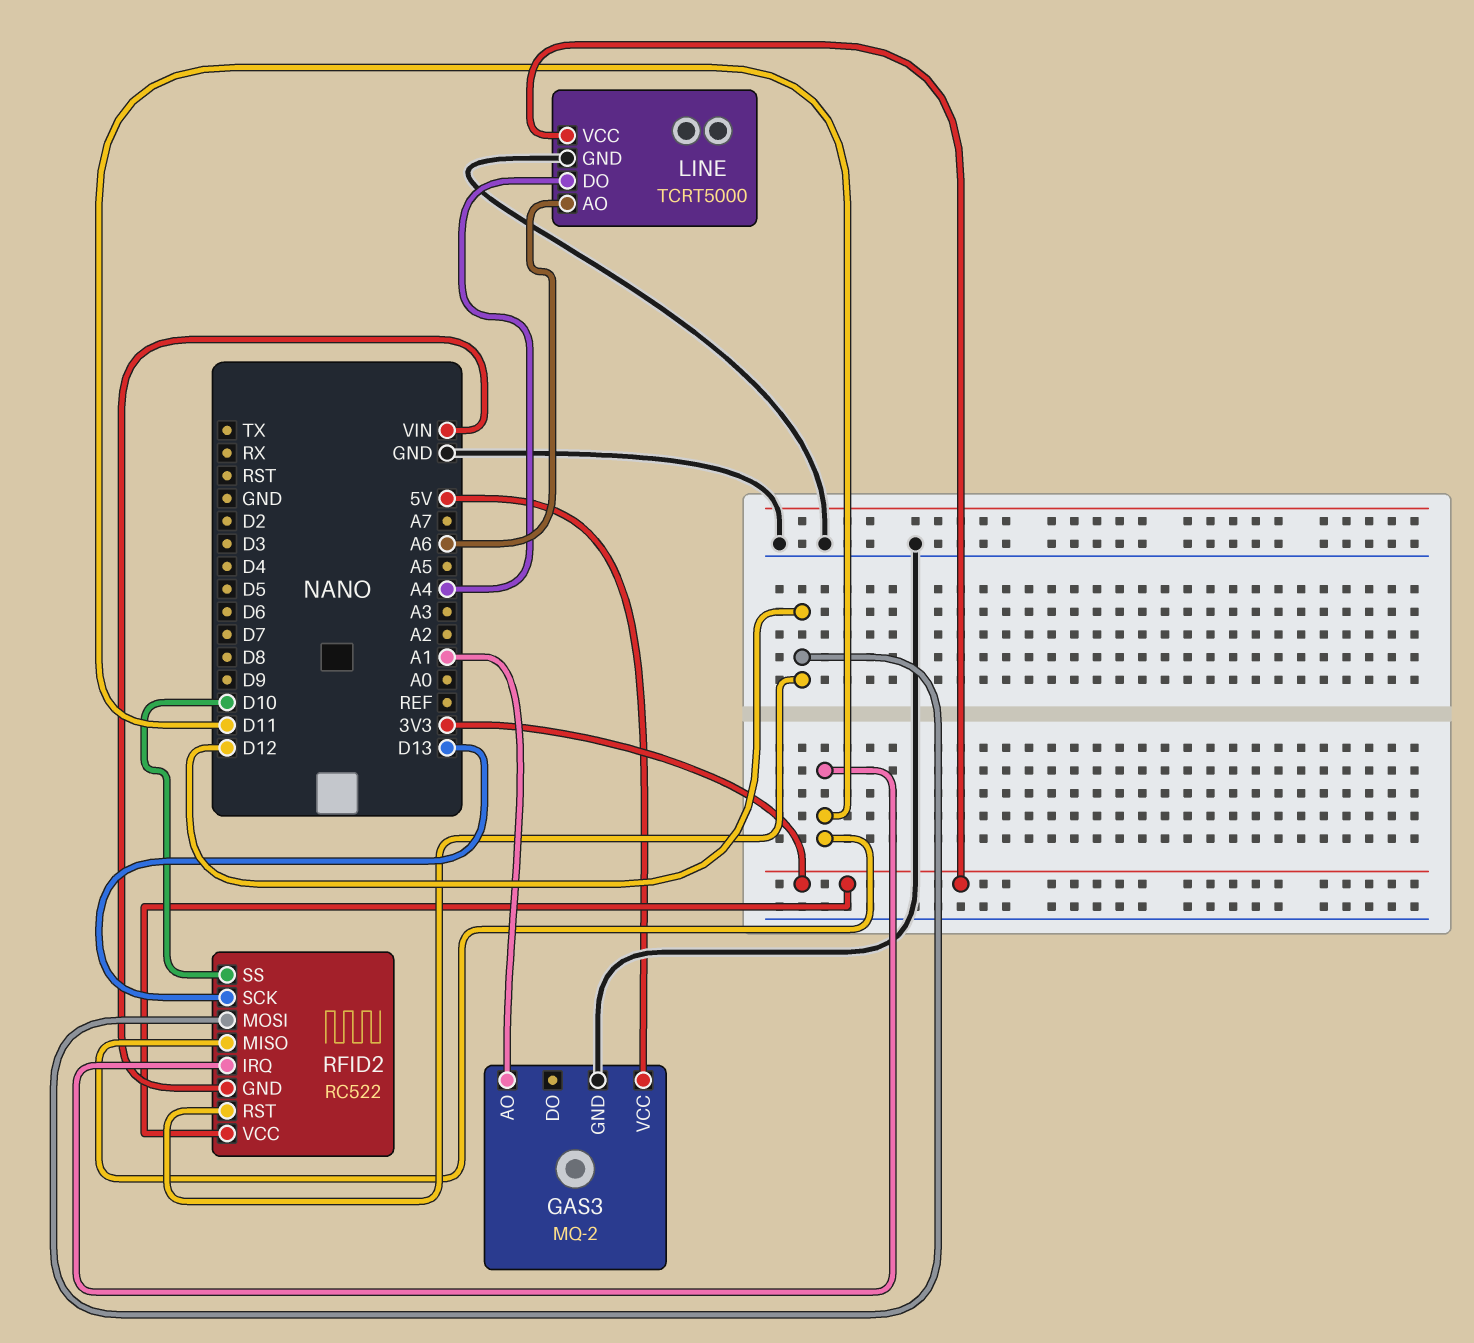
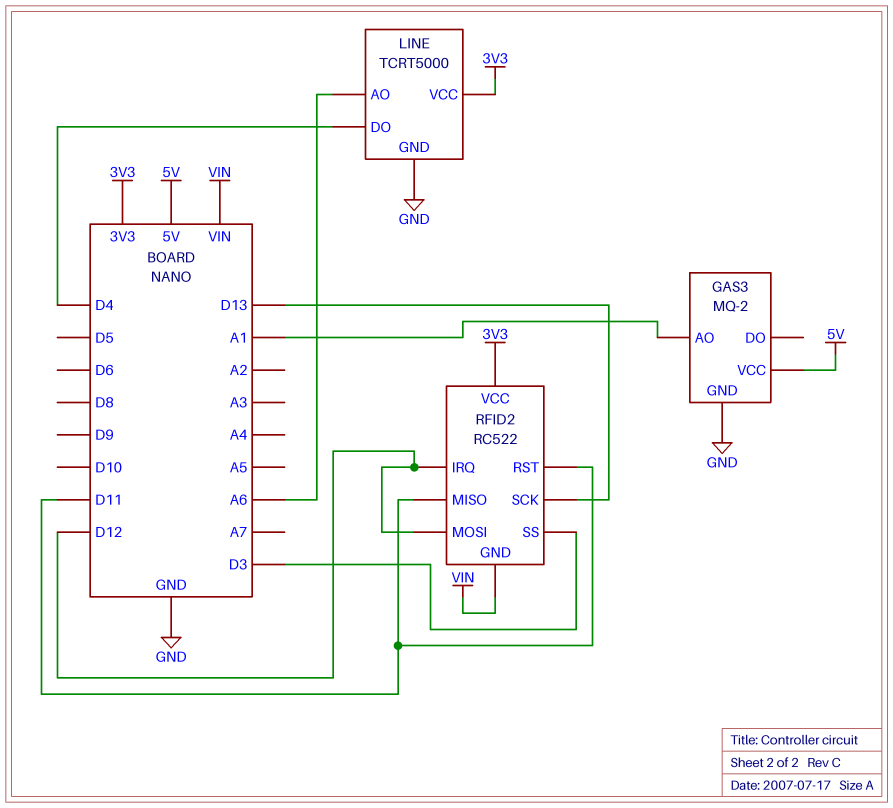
LINE pin DO: A4 -> D4
RFID2 pin IRQ: D11 -> D12
RFID2 pin RST: D12 -> D11
RFID2 pin SS: D10 -> D3

